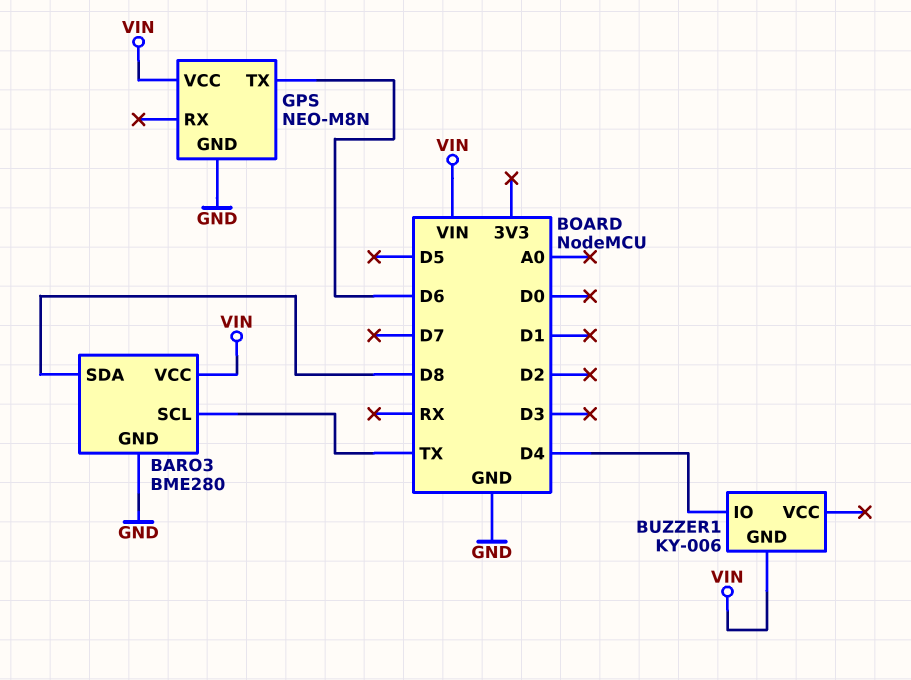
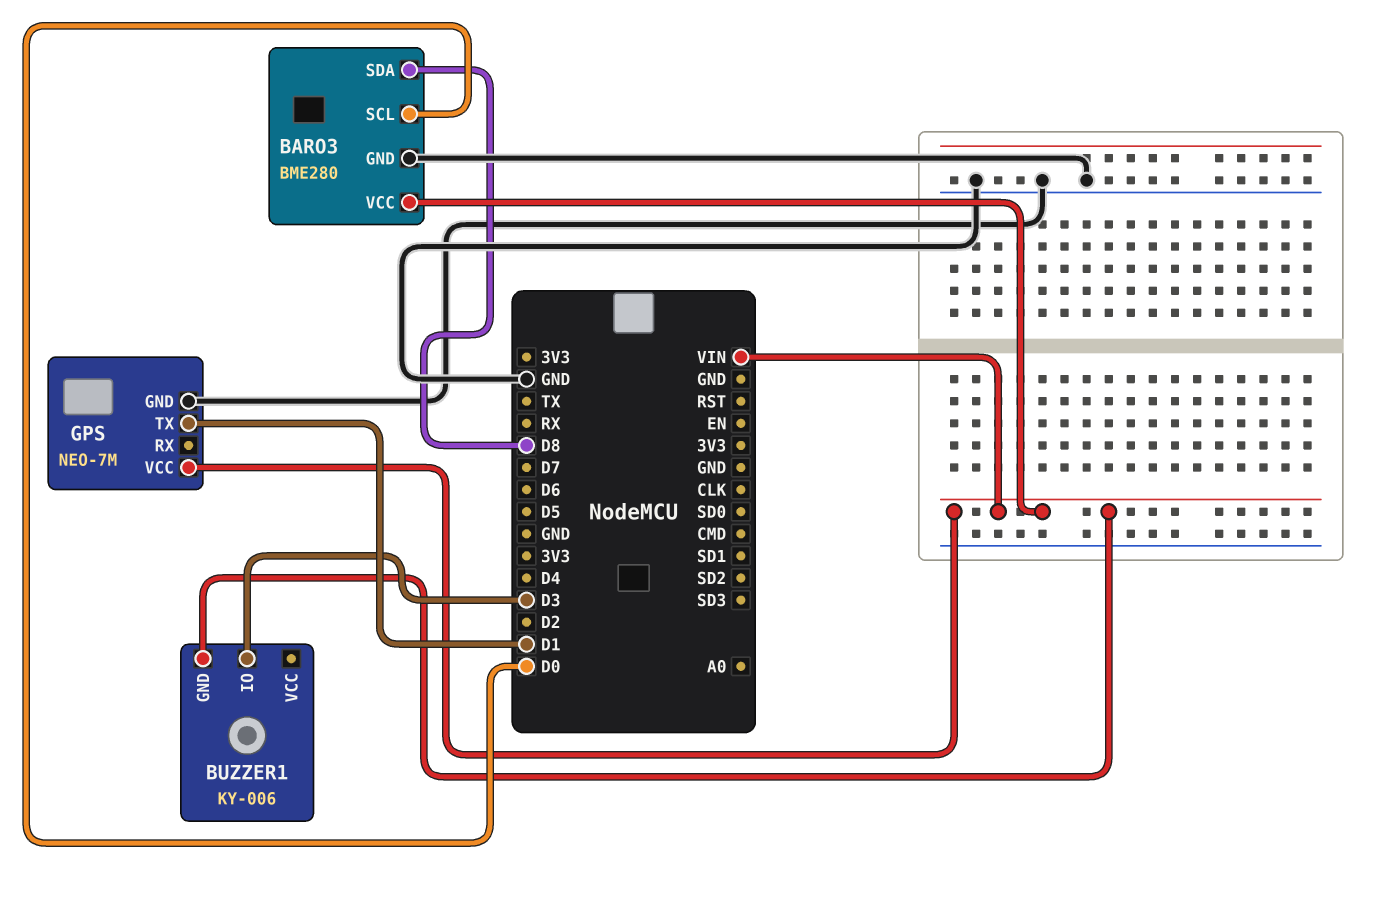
BARO3 pin SCL: TX -> D0
BUZZER1 pin IO: D4 -> D3
GPS: NEO-M8N -> NEO-7M
GPS pin TX: D6 -> D1

